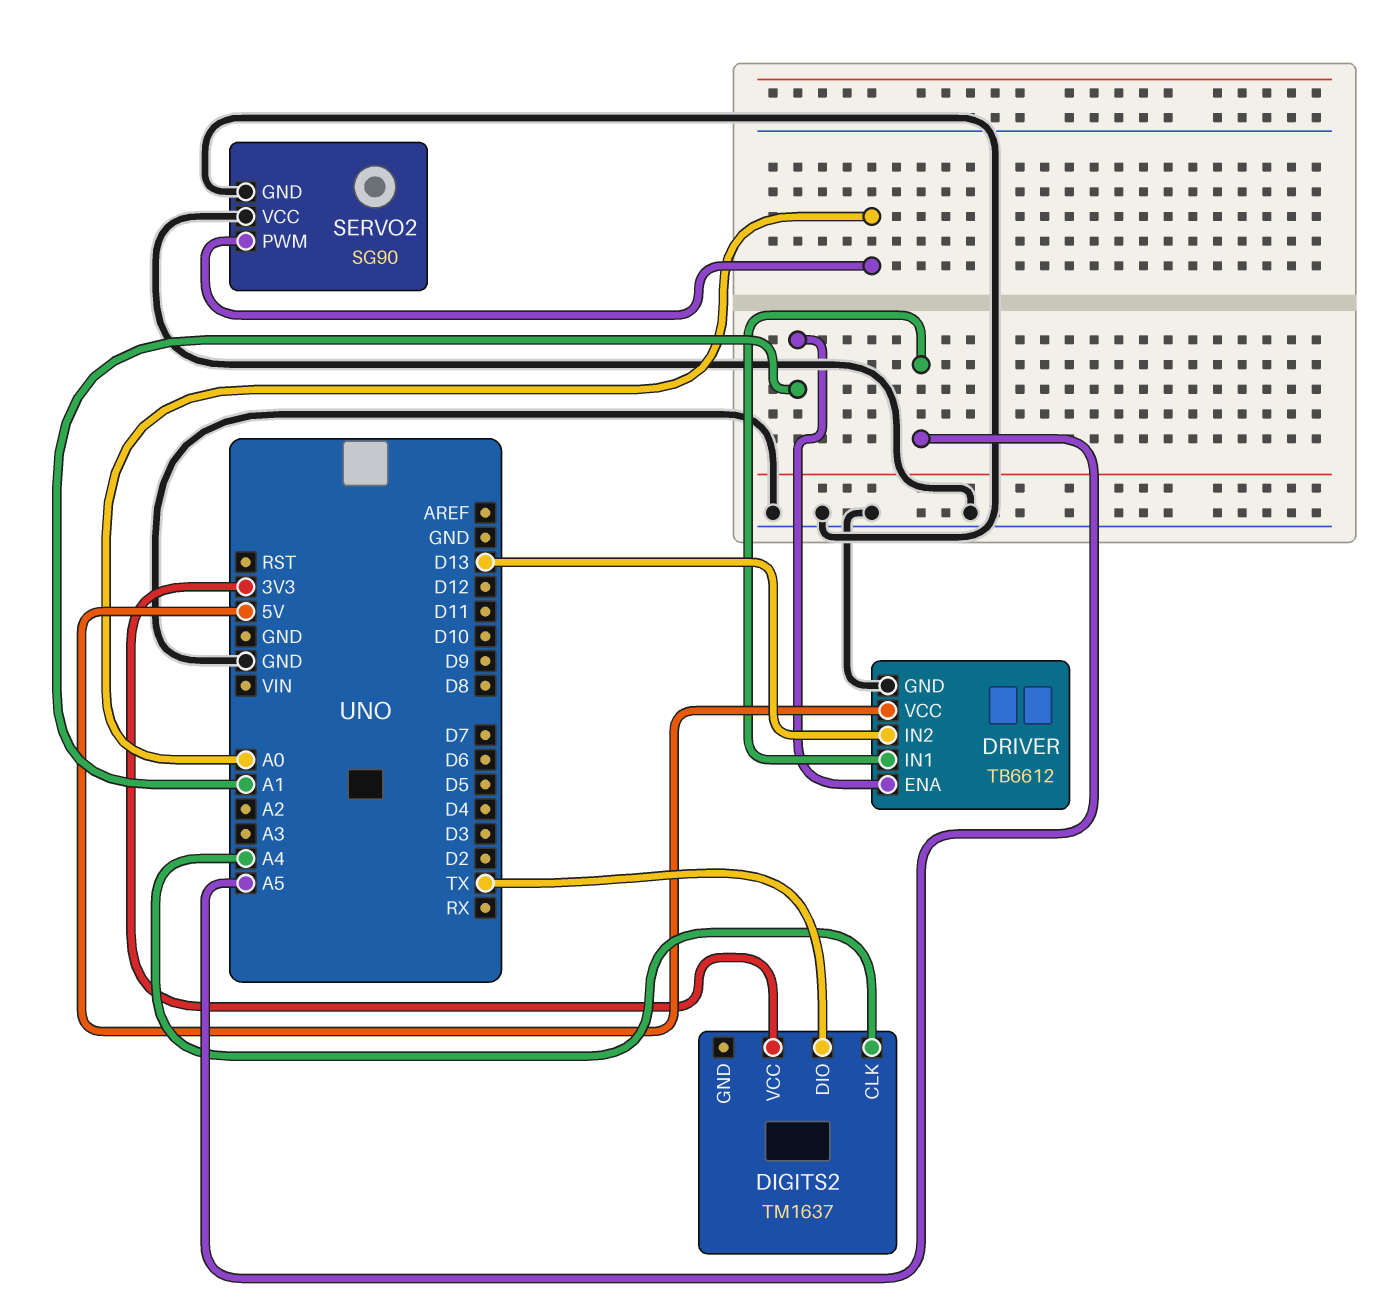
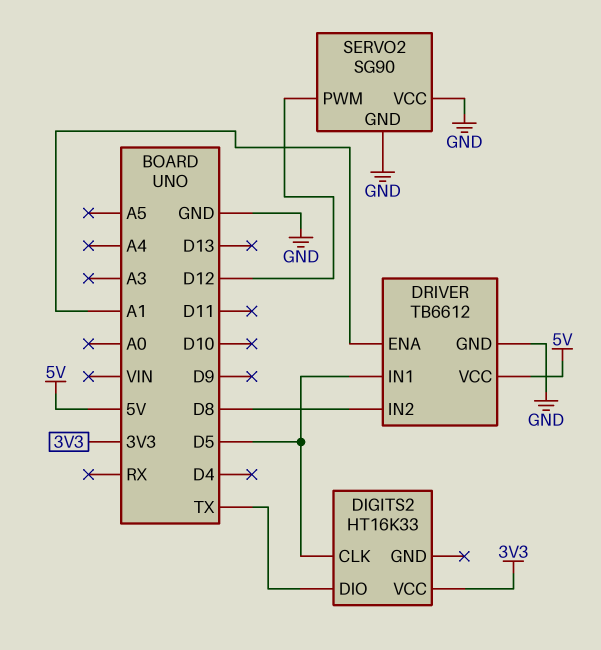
DIGITS2: TM1637 -> HT16K33
DIGITS2 pin CLK: A4 -> D5
DRIVER pin IN1: A5 -> D5
DRIVER pin IN2: D13 -> D8
SERVO2 pin PWM: A0 -> D12

